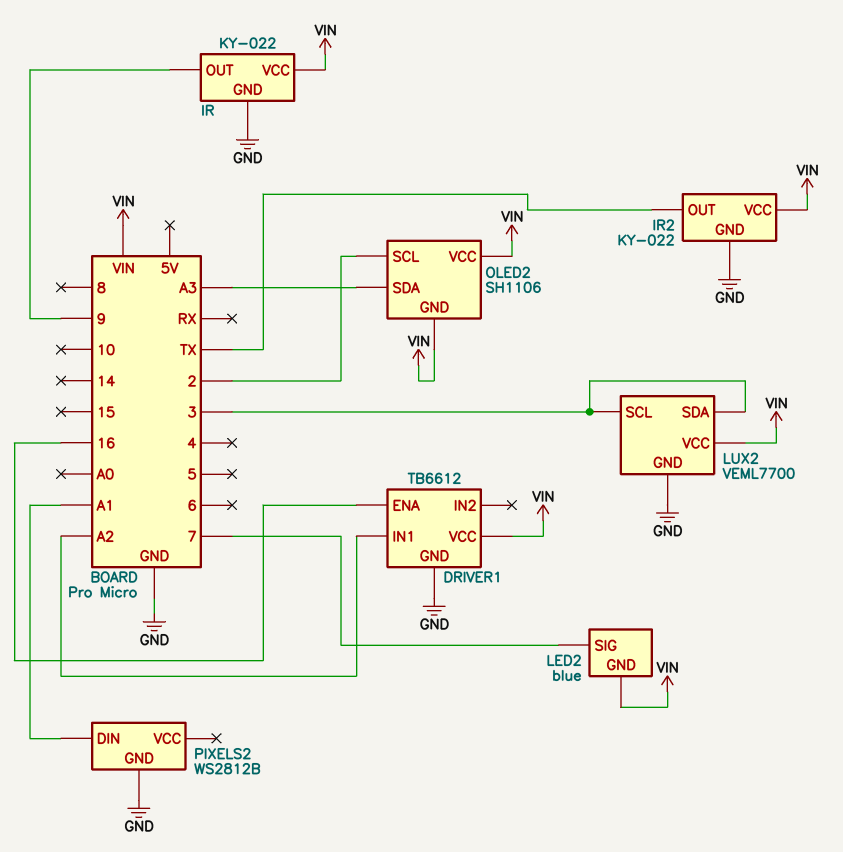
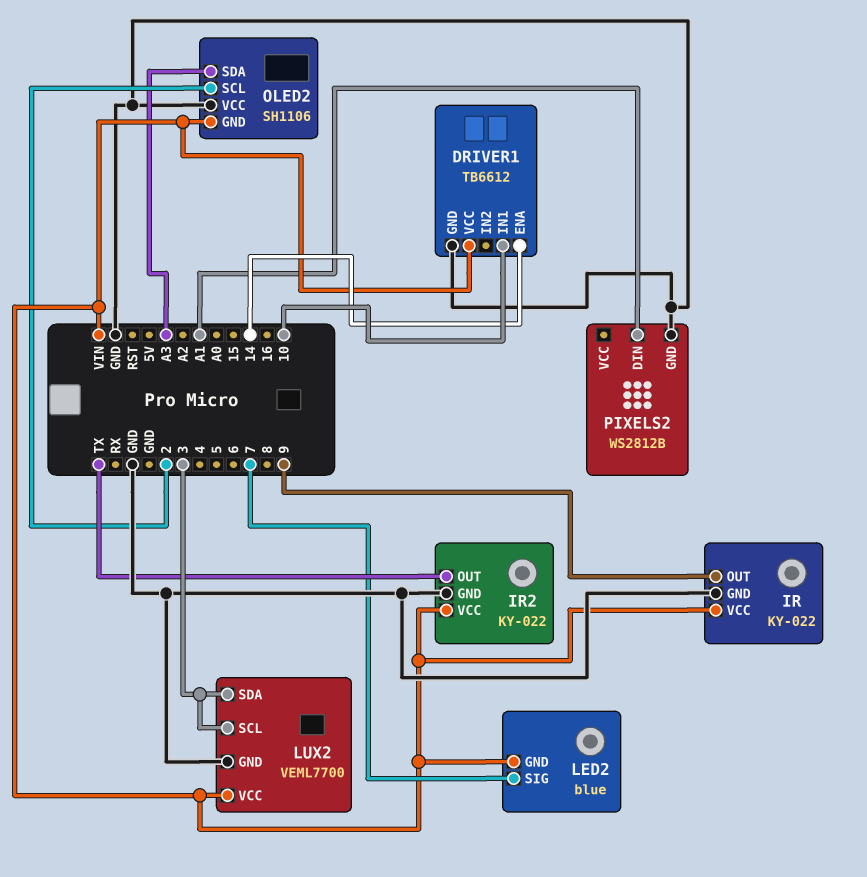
DRIVER1 pin ENA: 16 -> 14
DRIVER1 pin IN1: A2 -> 10
OLED2 pin VCC: VIN -> GND

